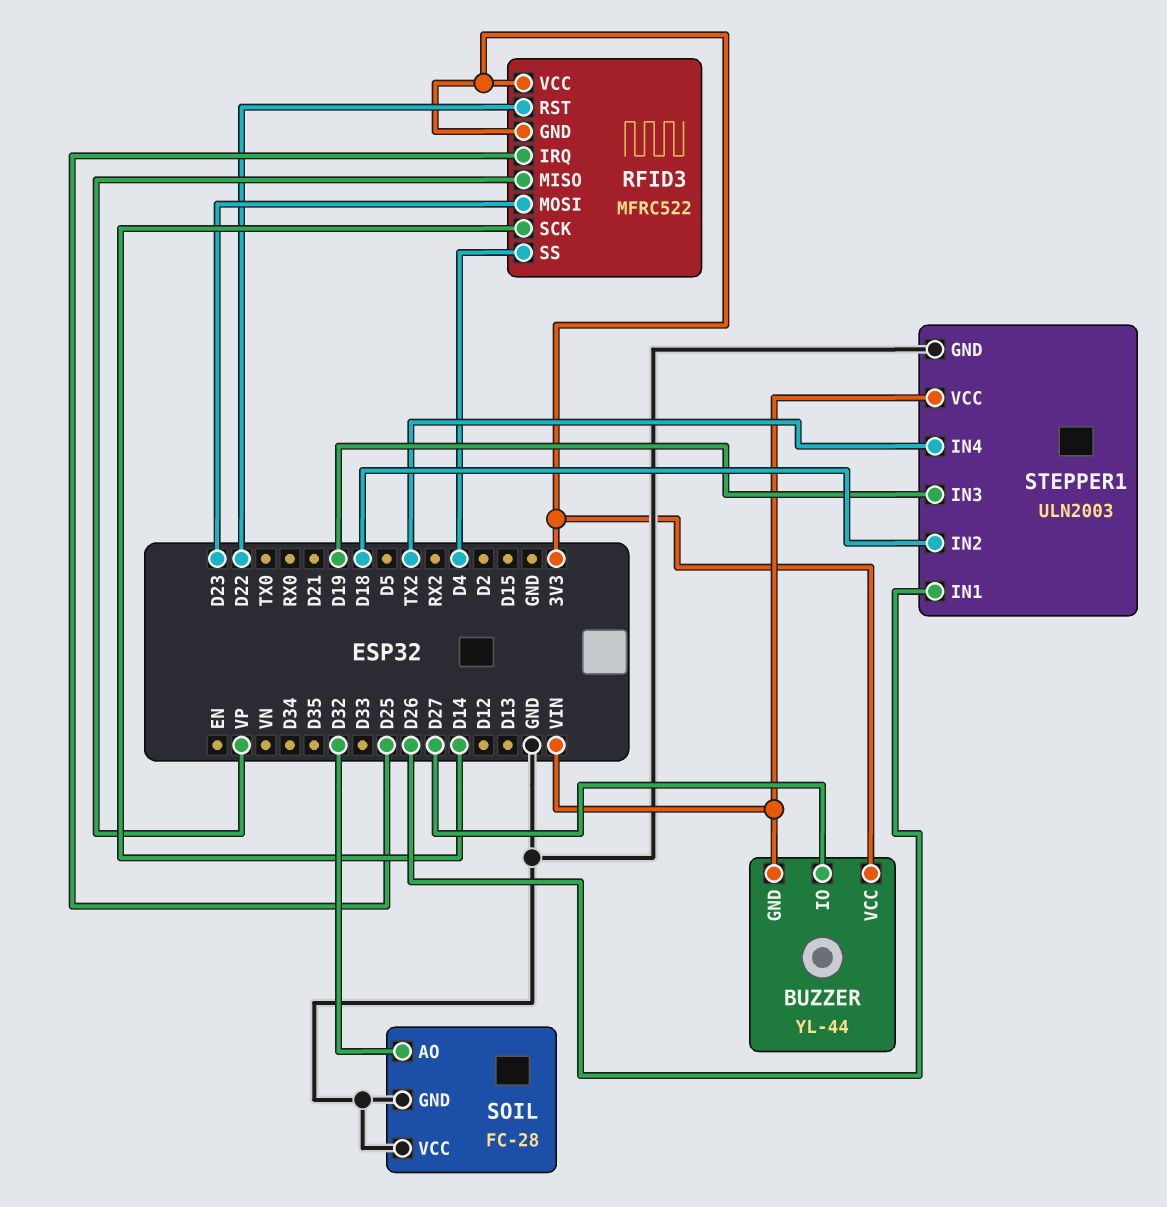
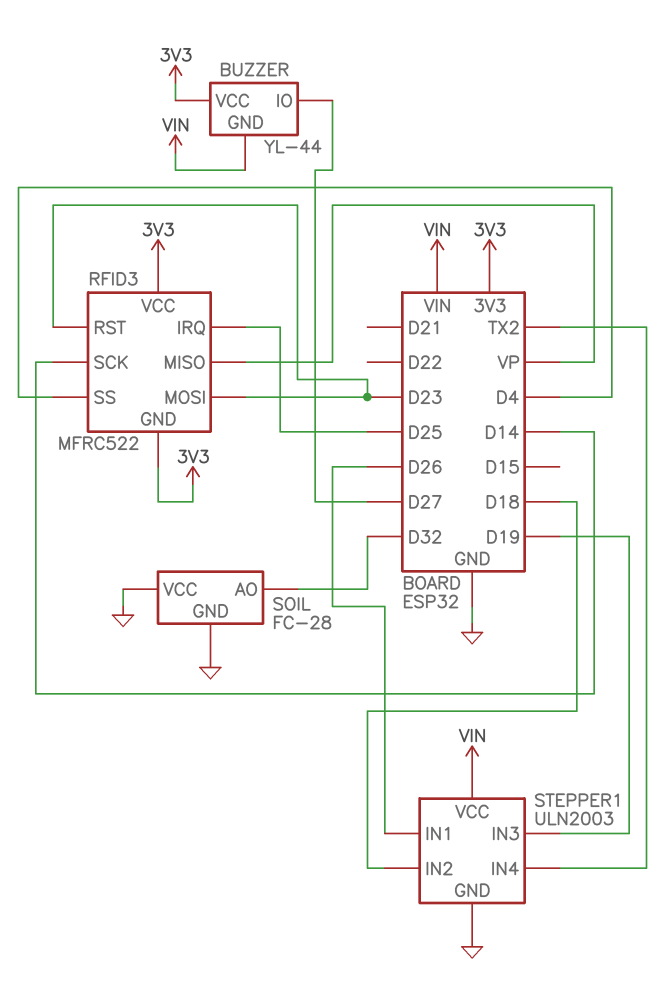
RFID3 pin RST: D22 -> D23

